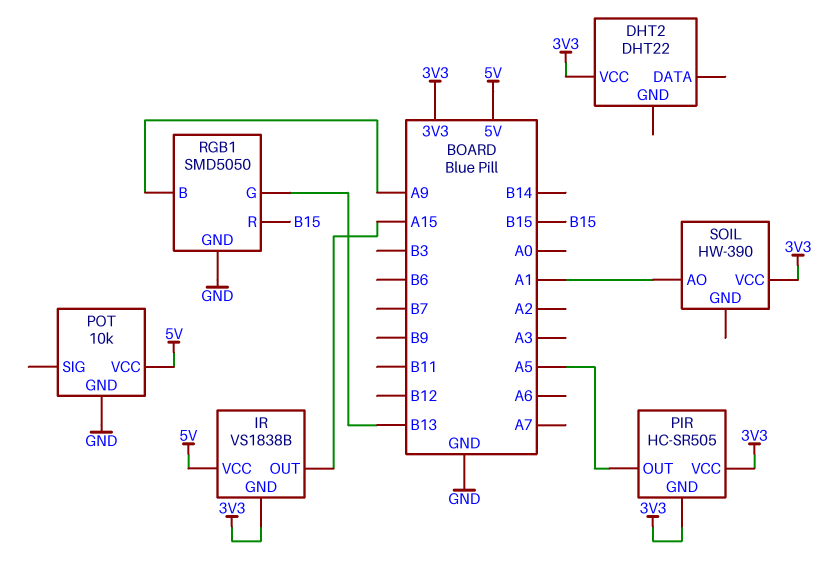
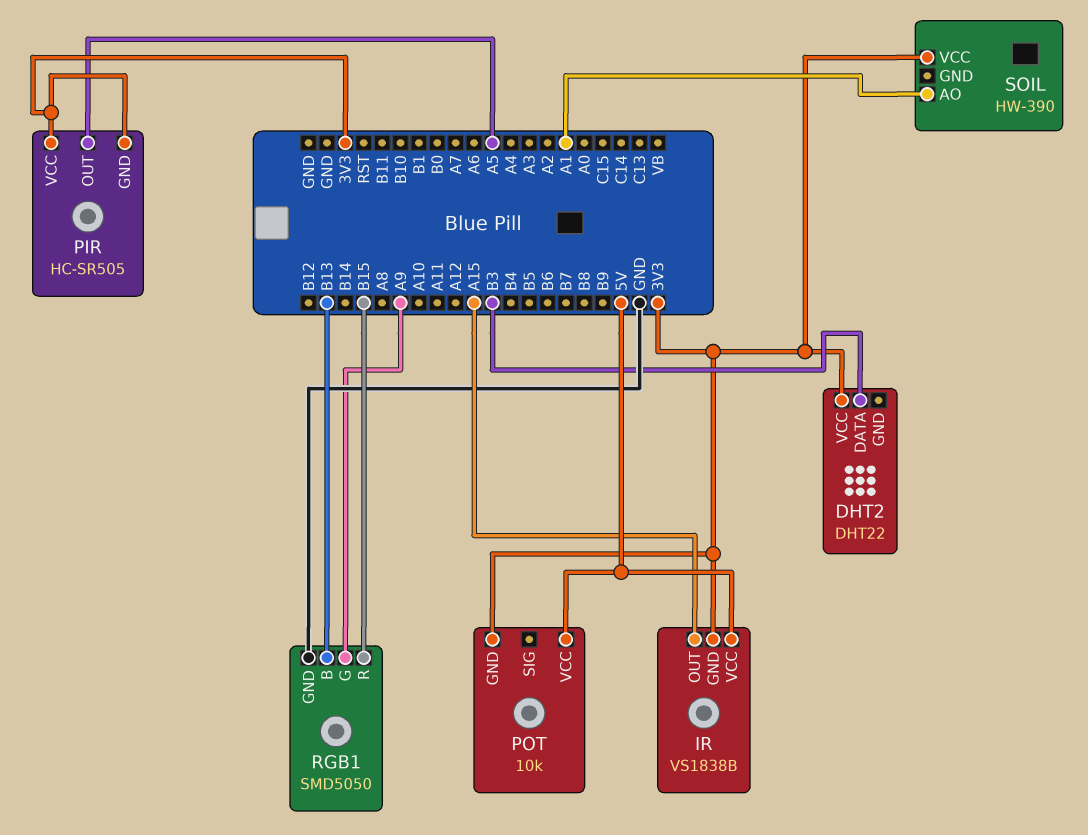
DHT2 pin DATA: none -> B3
POT pin GND: GND -> 3V3
RGB1 pin B: A9 -> B13
RGB1 pin G: B13 -> A9

